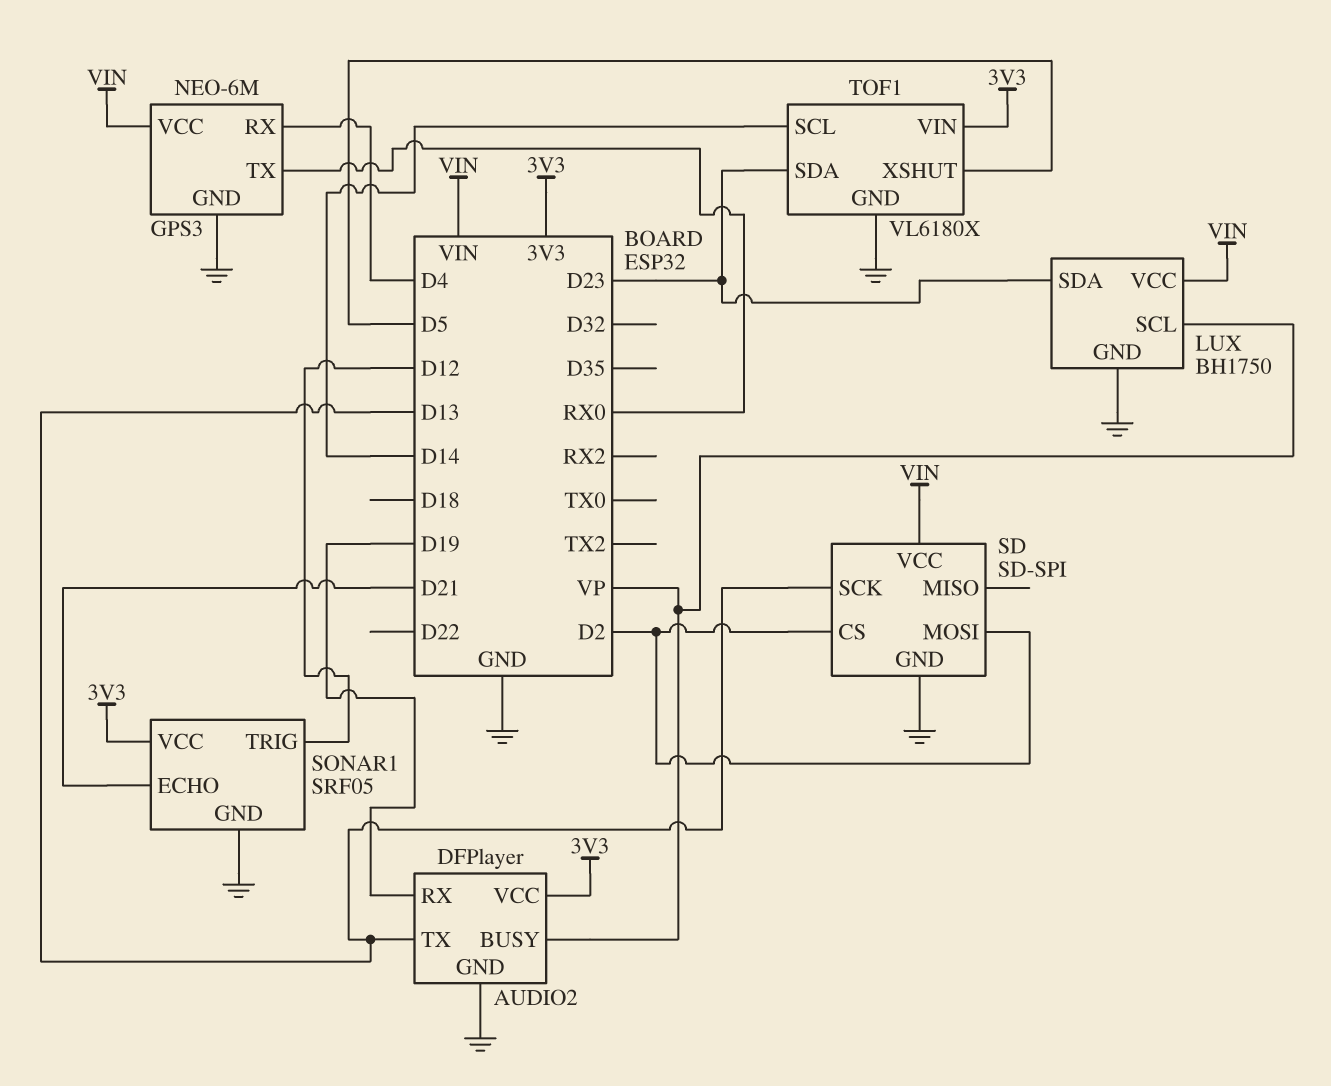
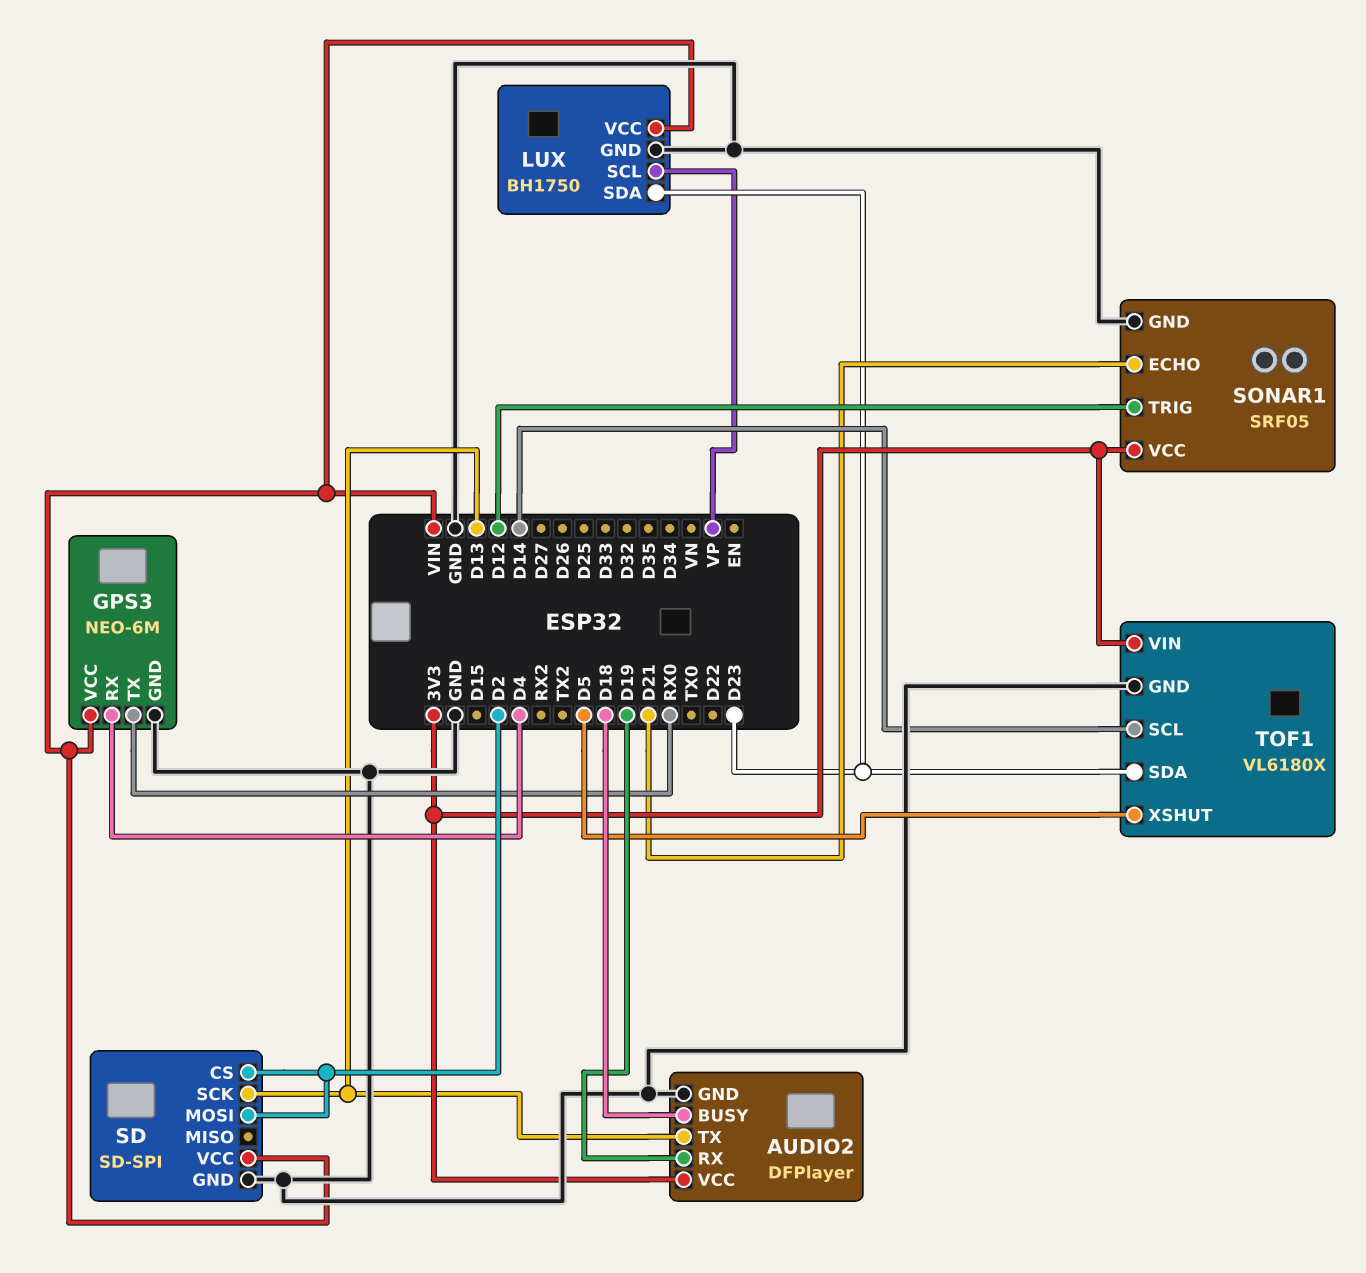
AUDIO2 pin BUSY: VP -> D18

